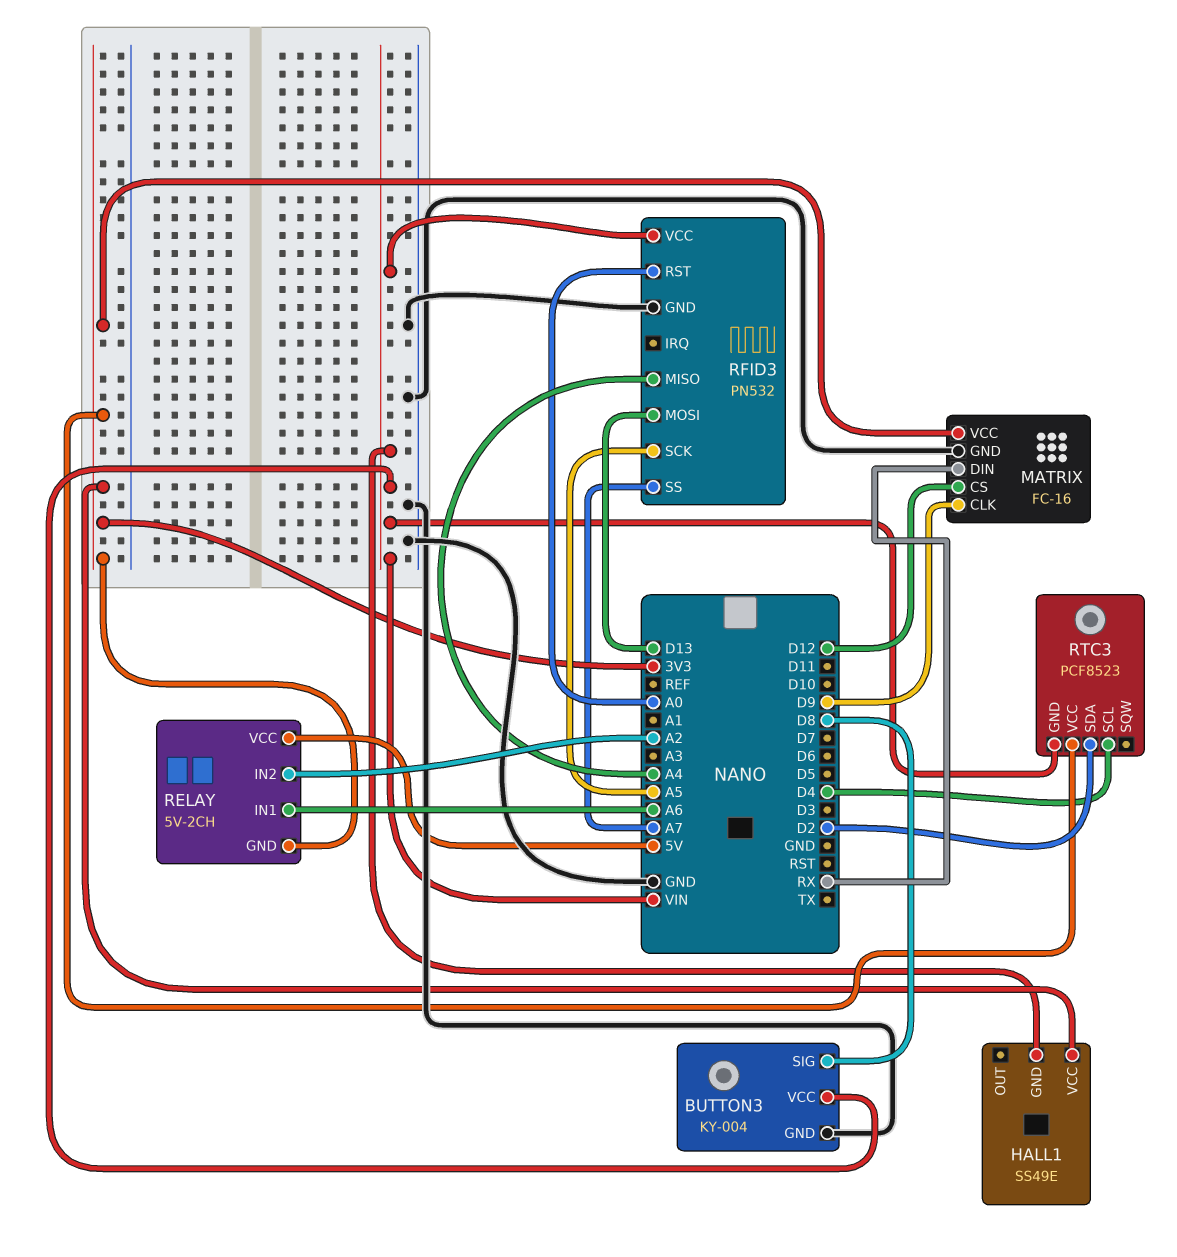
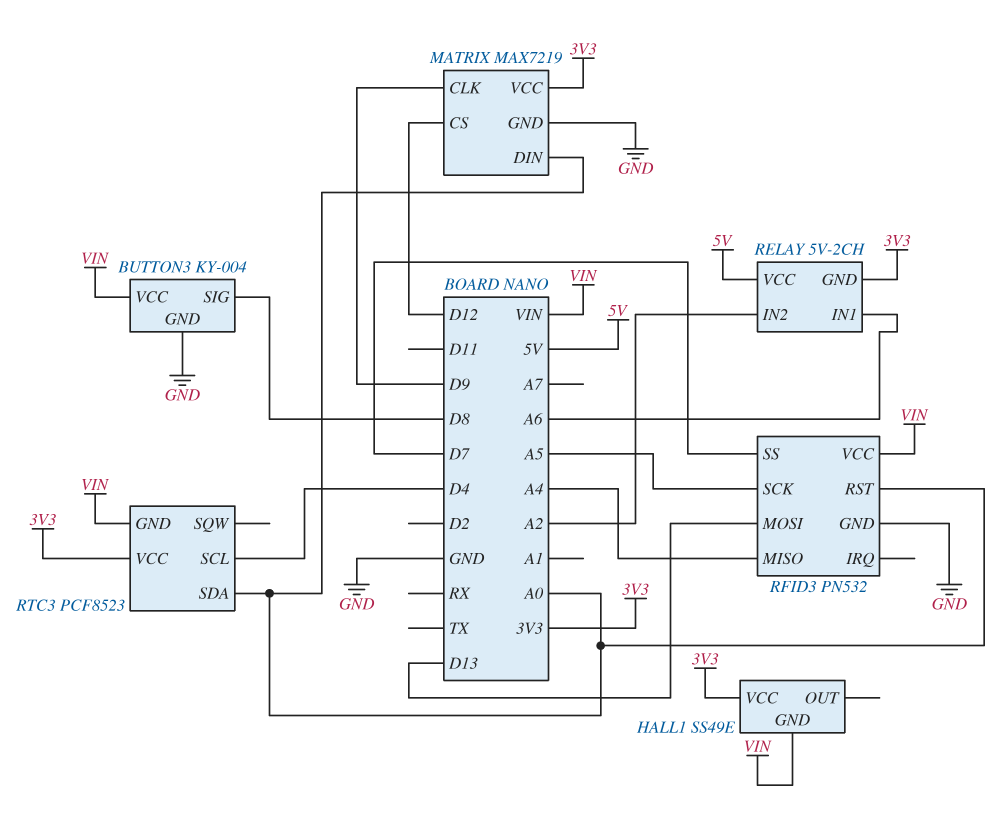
MATRIX: FC-16 -> MAX7219
MATRIX pin DIN: RX -> A0
RFID3 pin SS: A7 -> D7
RTC3 pin SDA: D2 -> A0

